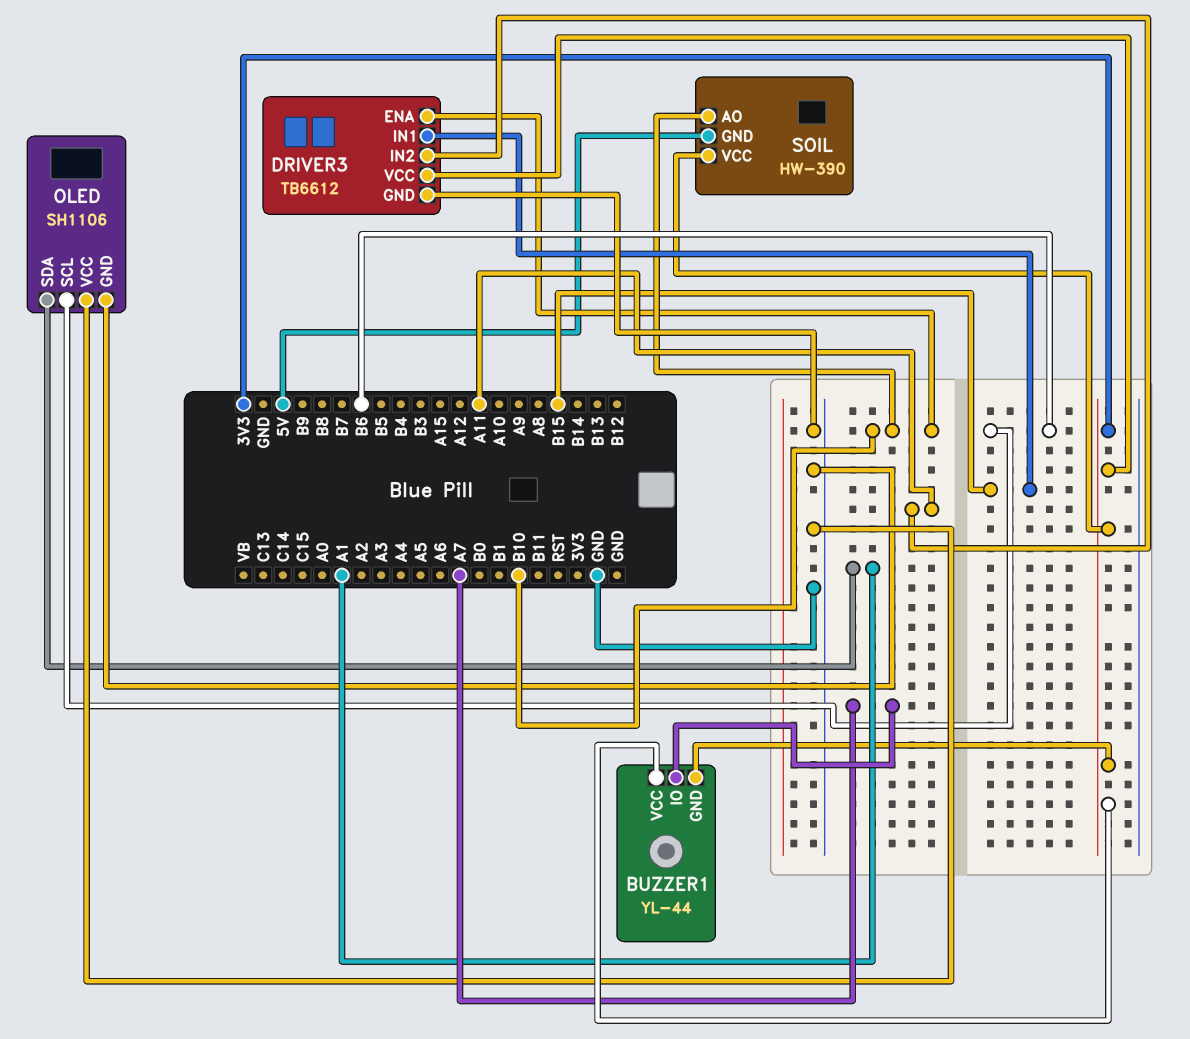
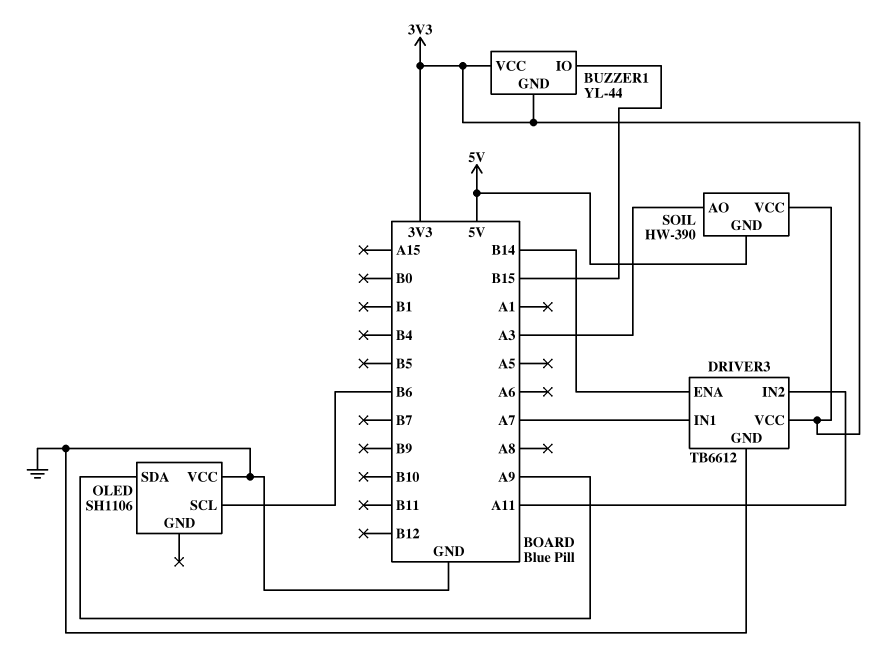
BUZZER1 pin IO: A7 -> B15
DRIVER3 pin ENA: B10 -> B14
DRIVER3 pin IN1: B15 -> A7
OLED pin GND: GND -> none
OLED pin SDA: A1 -> A9
SOIL pin AO: B10 -> A3

